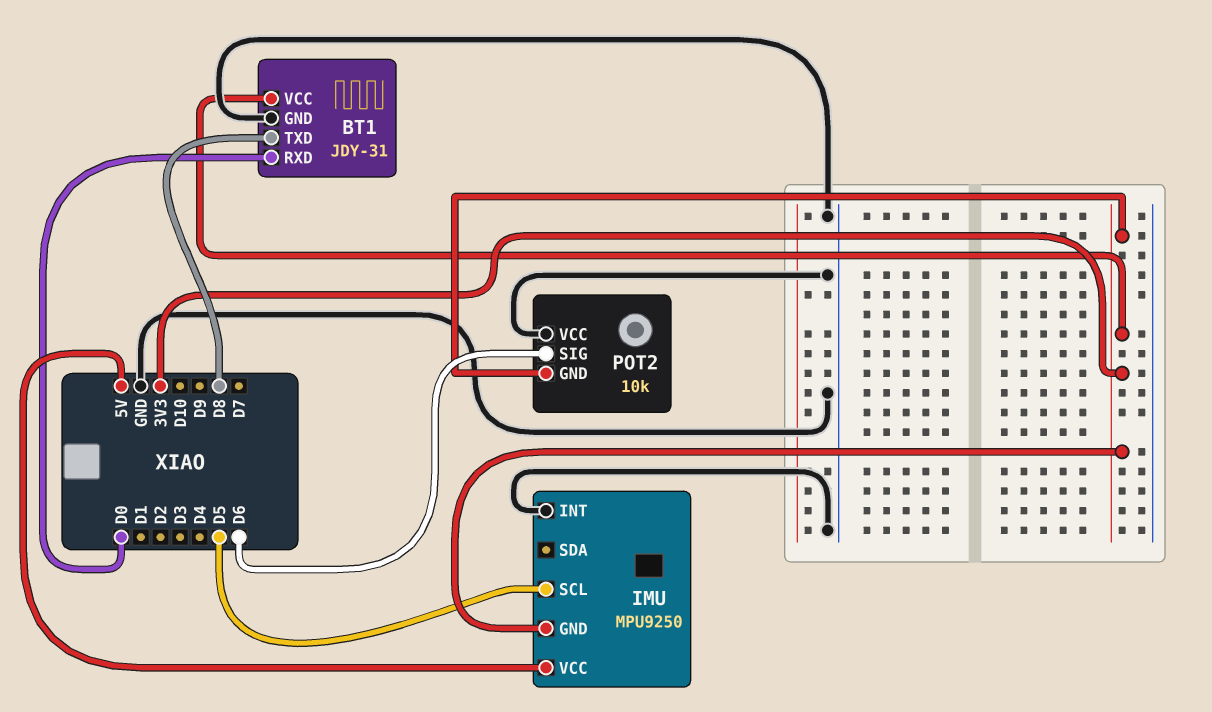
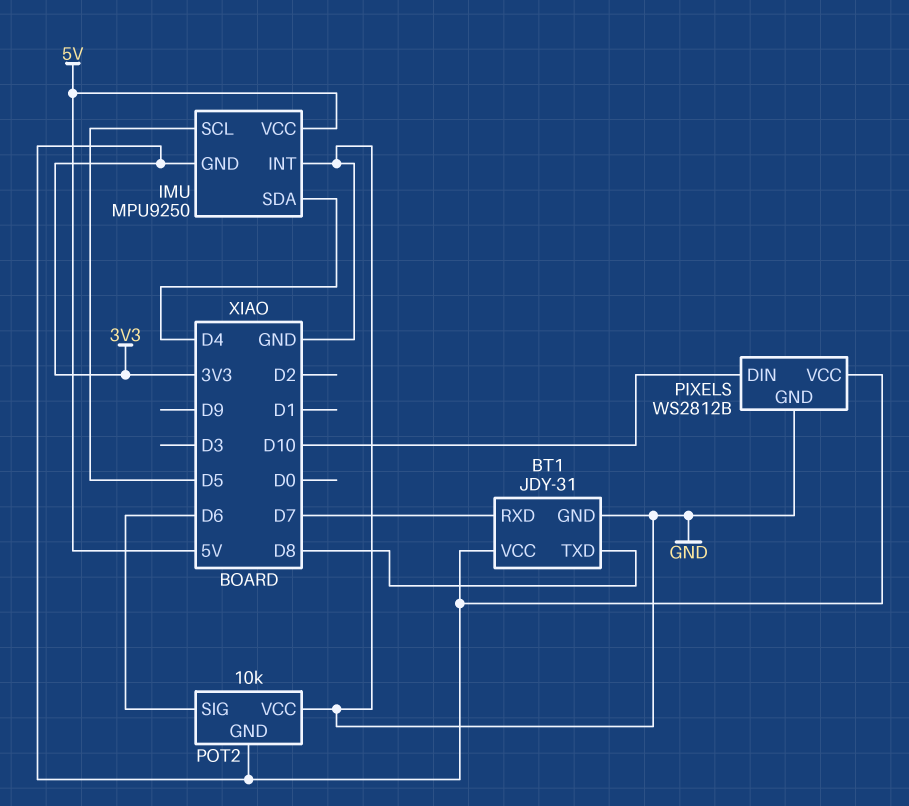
BT1 pin RXD: D0 -> D7
IMU pin SDA: none -> D4
PIXELS: none -> WS2812B
PIXELS pin DIN: none -> D10
PIXELS pin GND: none -> GND
PIXELS pin VCC: none -> 3V3

